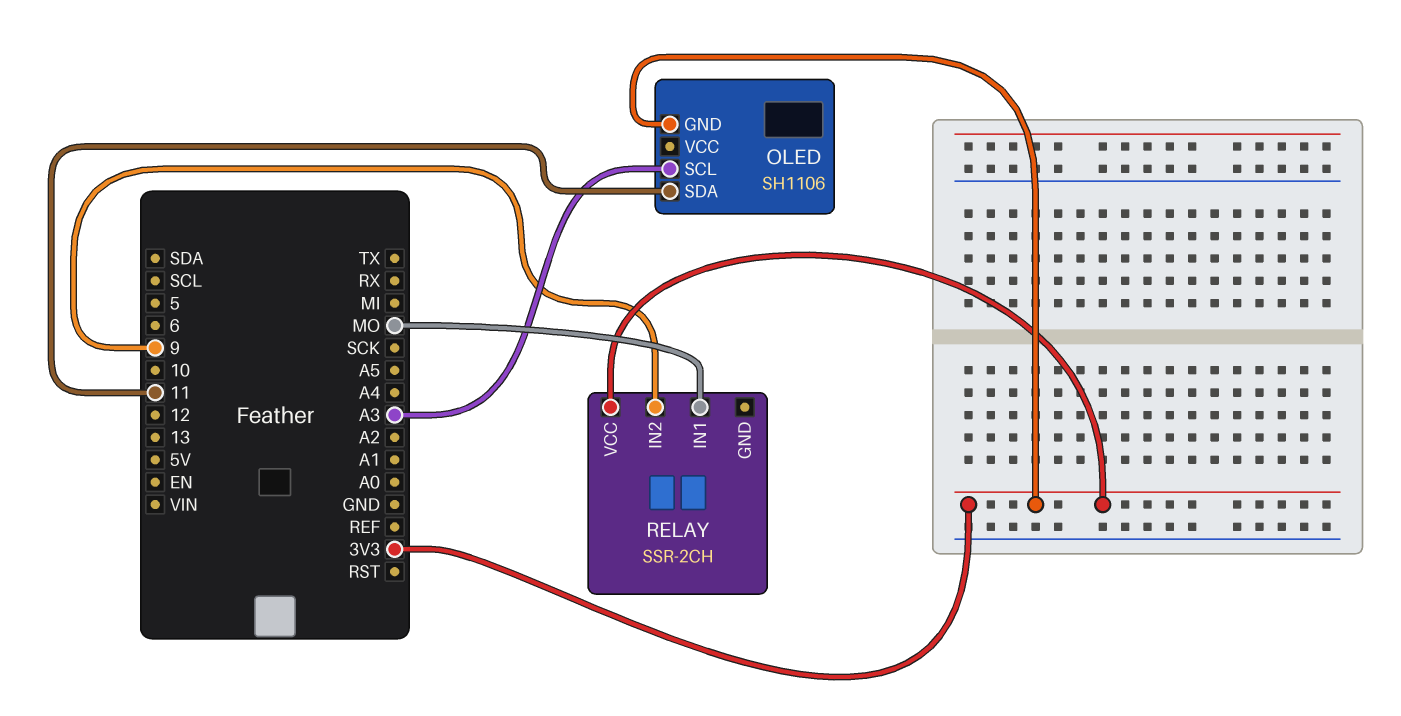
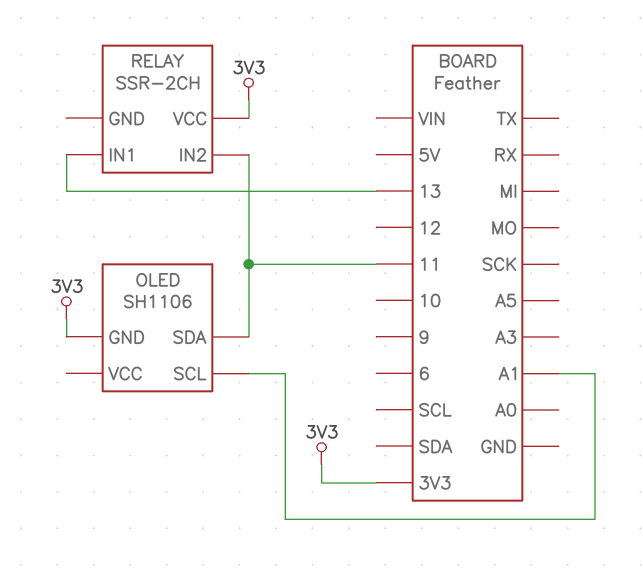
OLED pin SCL: A3 -> A1
RELAY pin IN1: MO -> 13
RELAY pin IN2: 9 -> 11

